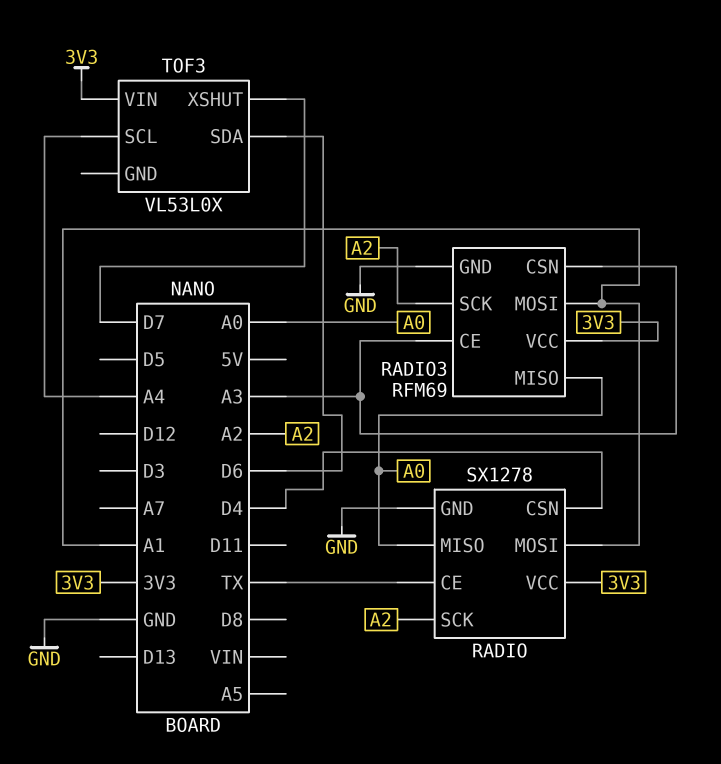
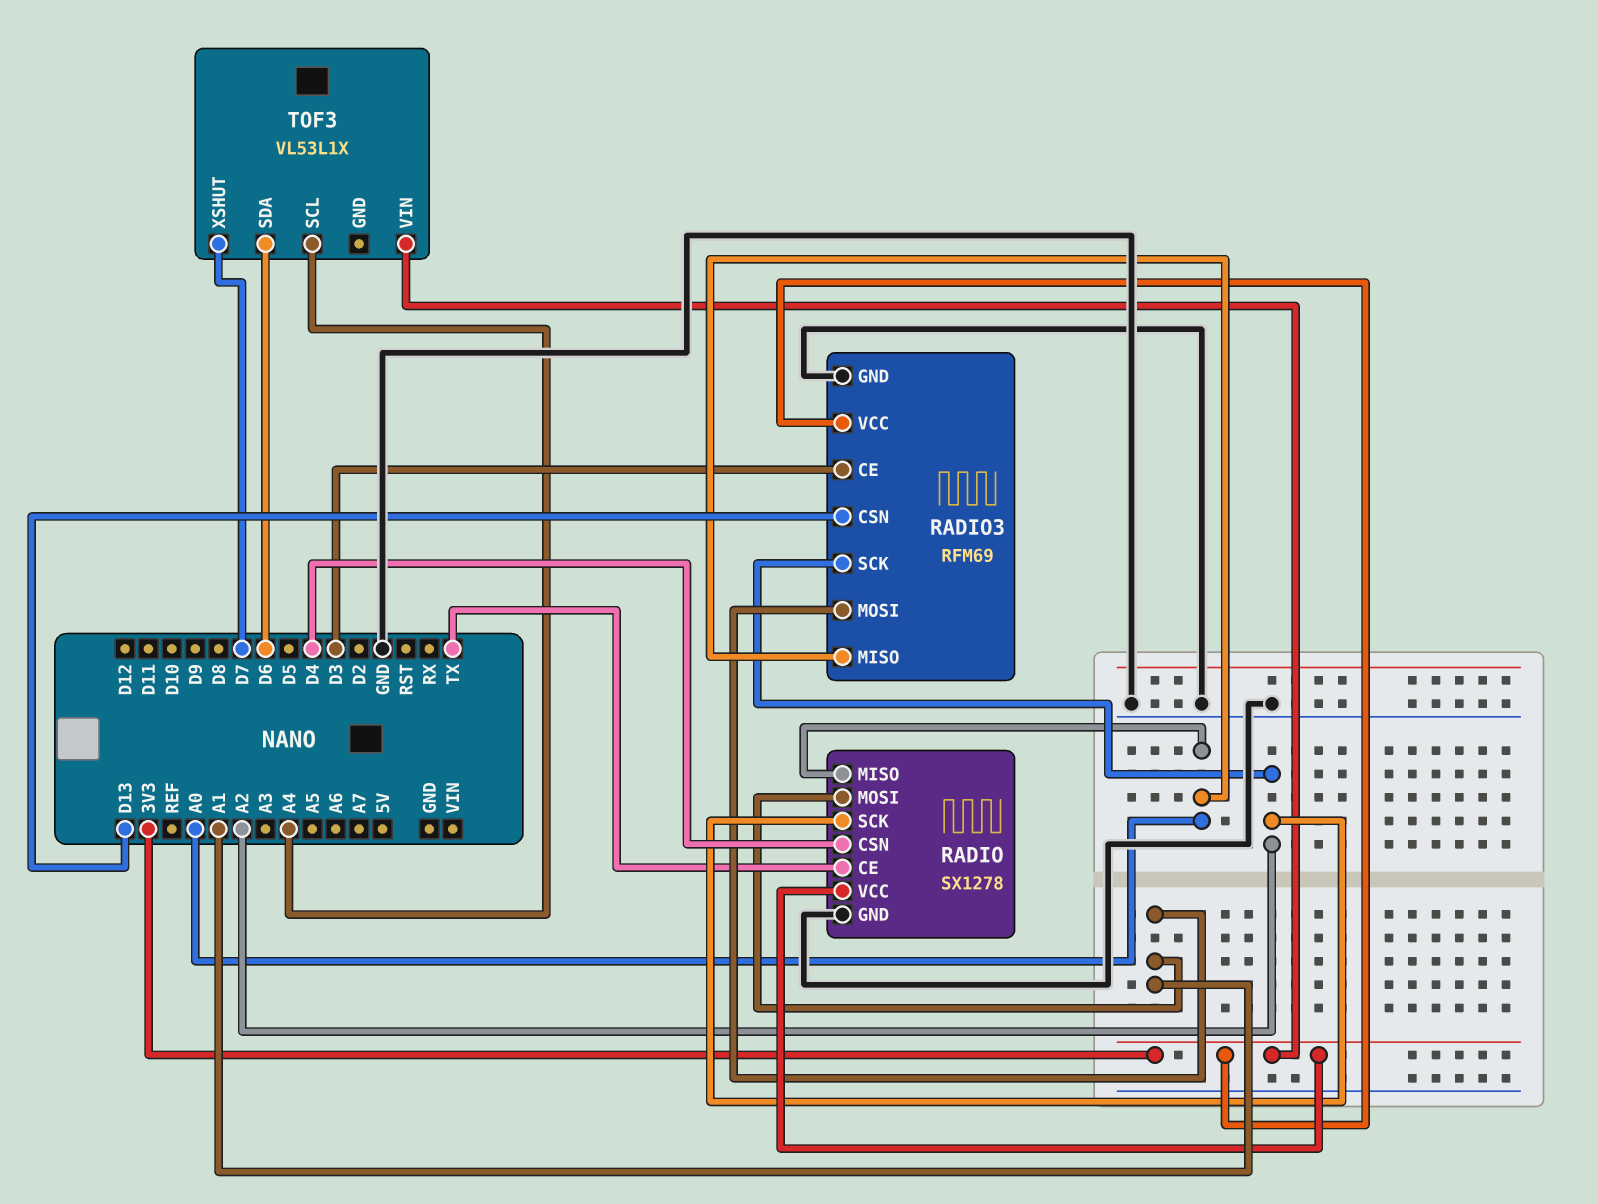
RADIO3 pin CE: A3 -> D3
RADIO3 pin CSN: A3 -> D13
TOF3: VL53L0X -> VL53L1X

